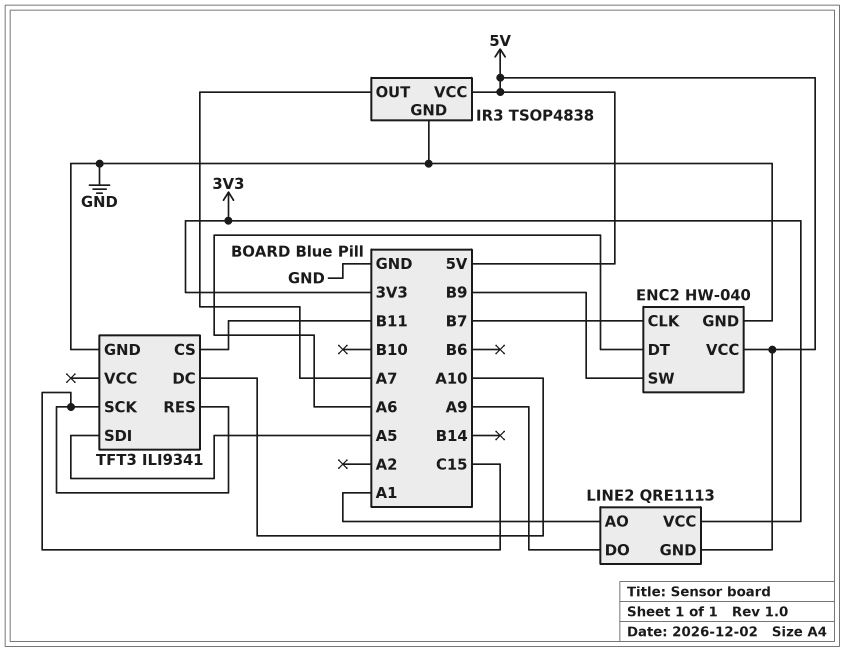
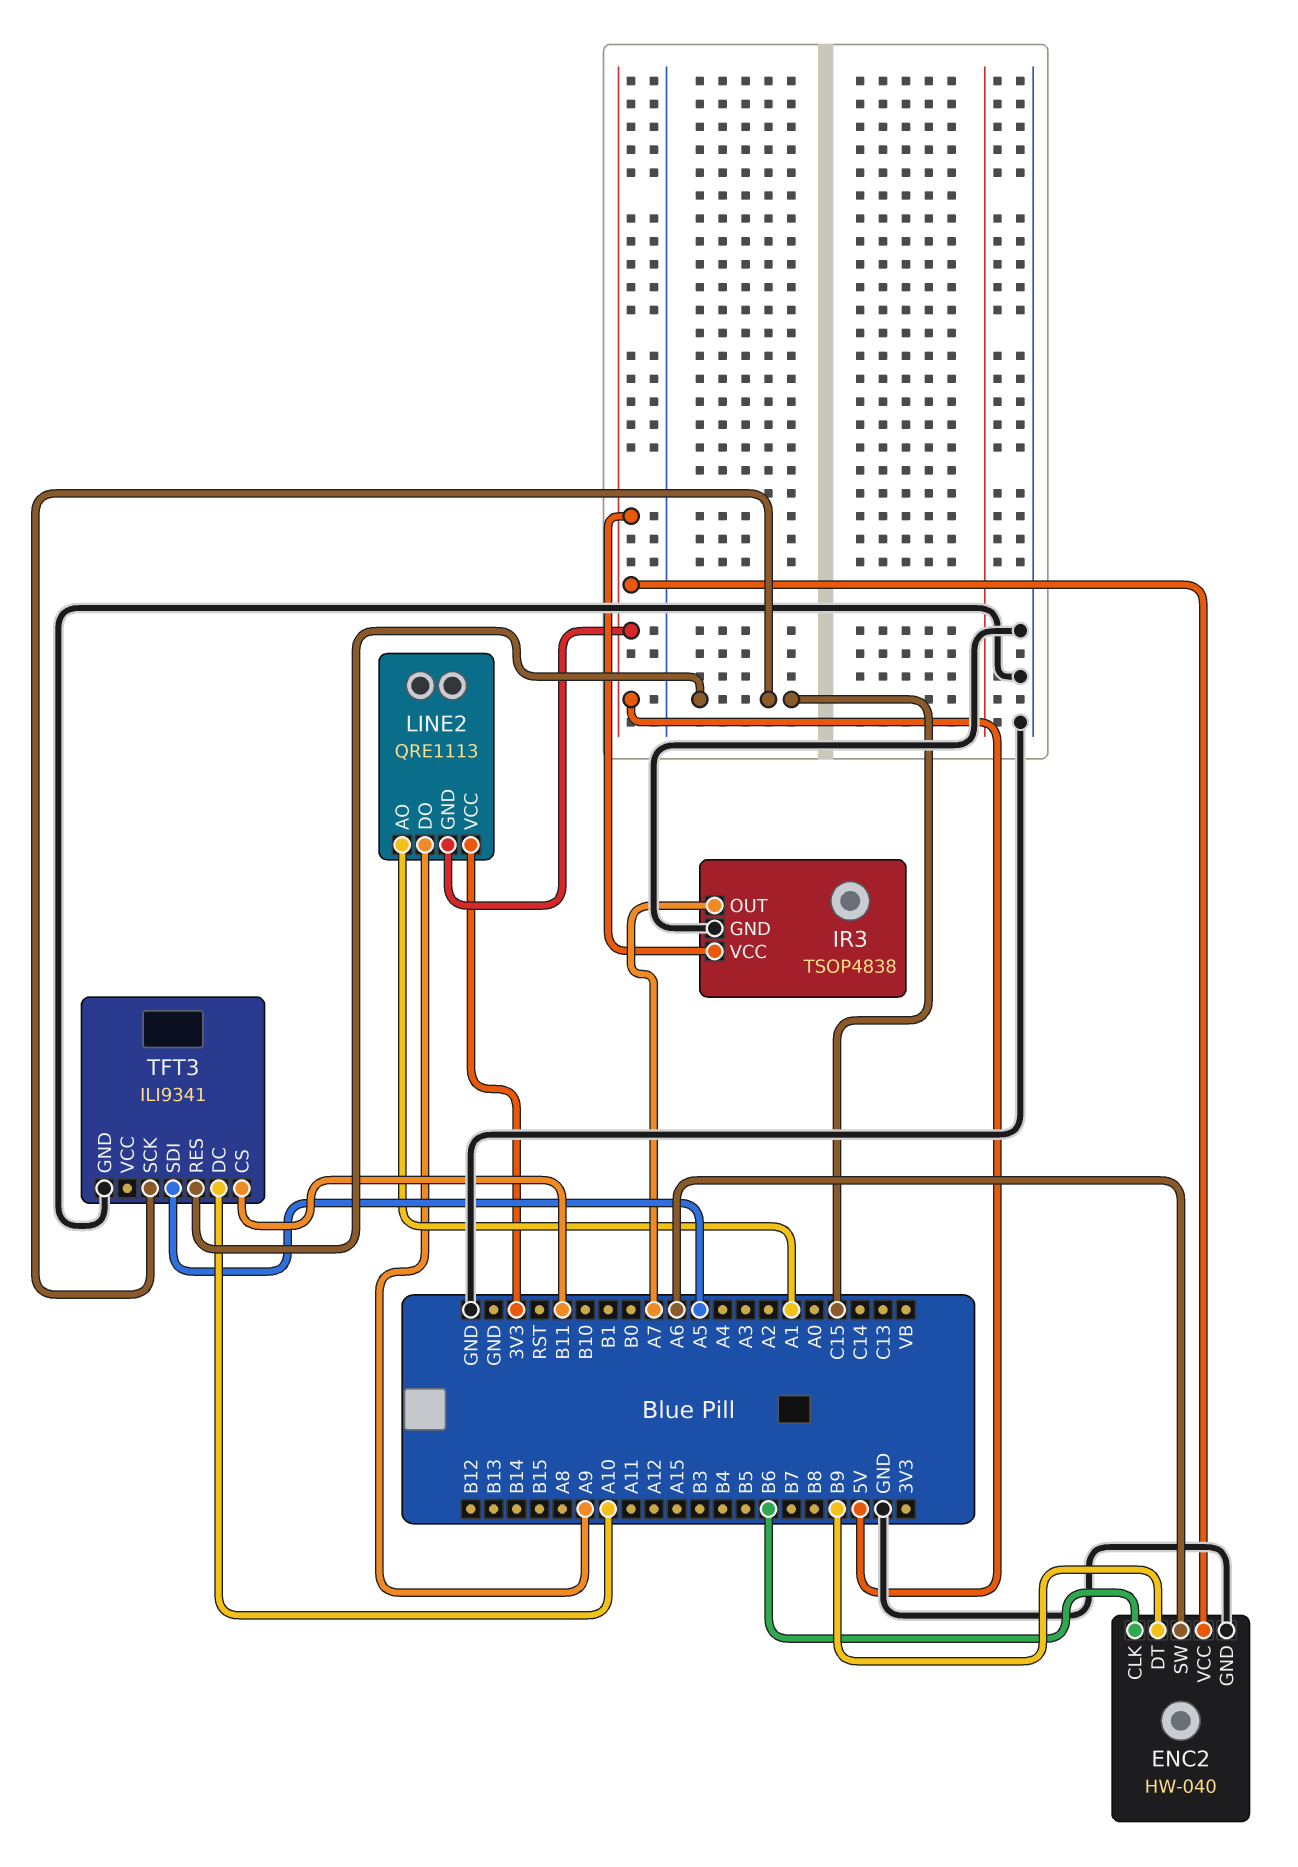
ENC2 pin CLK: B7 -> B6
ENC2 pin DT: A6 -> B9
ENC2 pin SW: B9 -> A6

